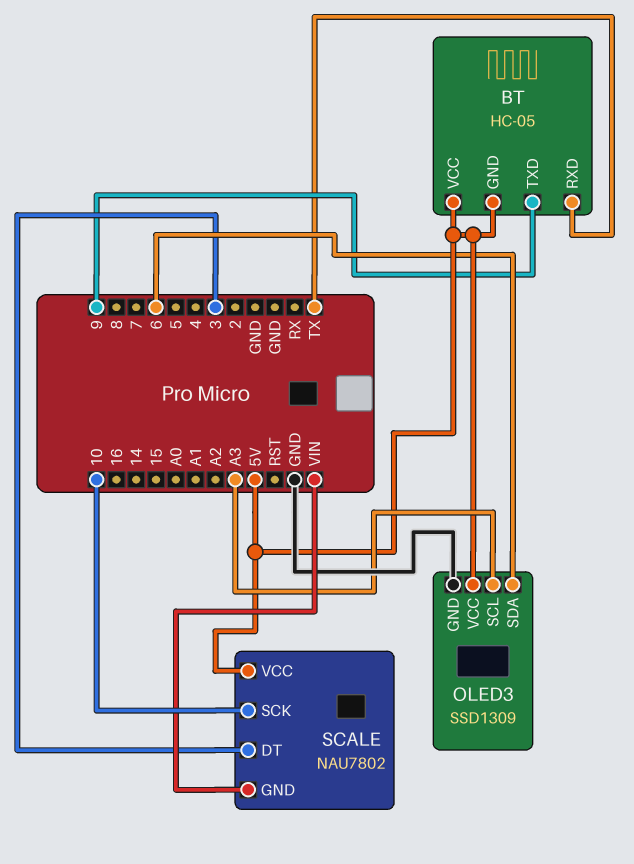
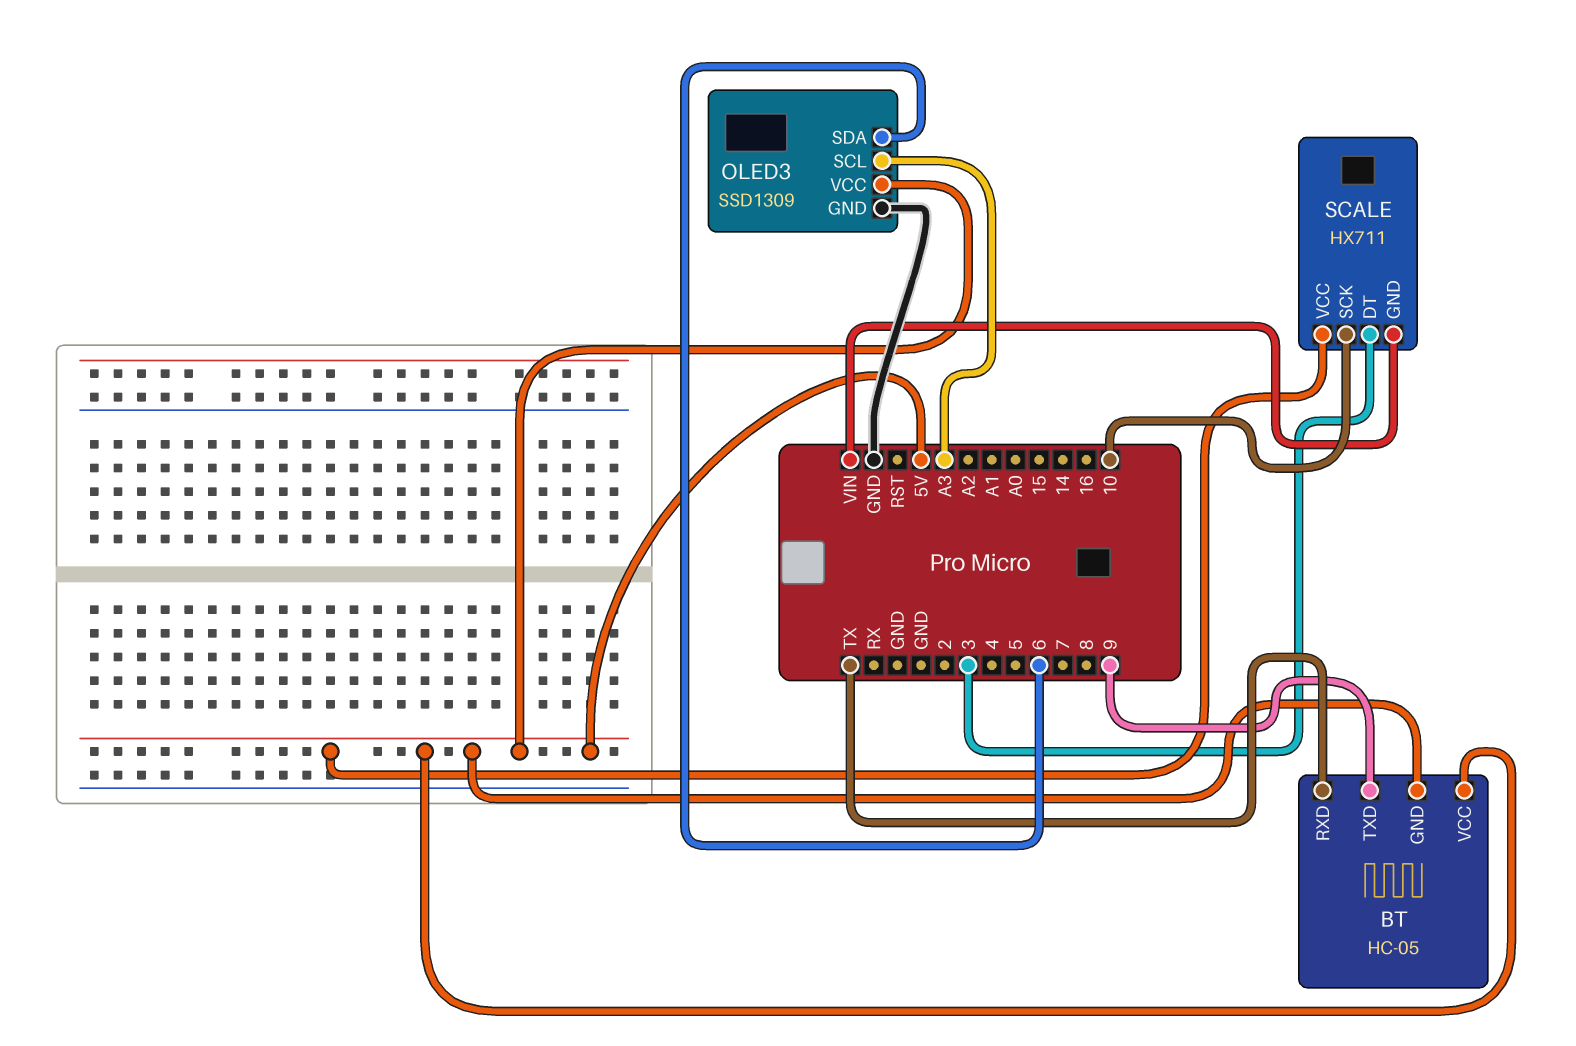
SCALE: NAU7802 -> HX711

